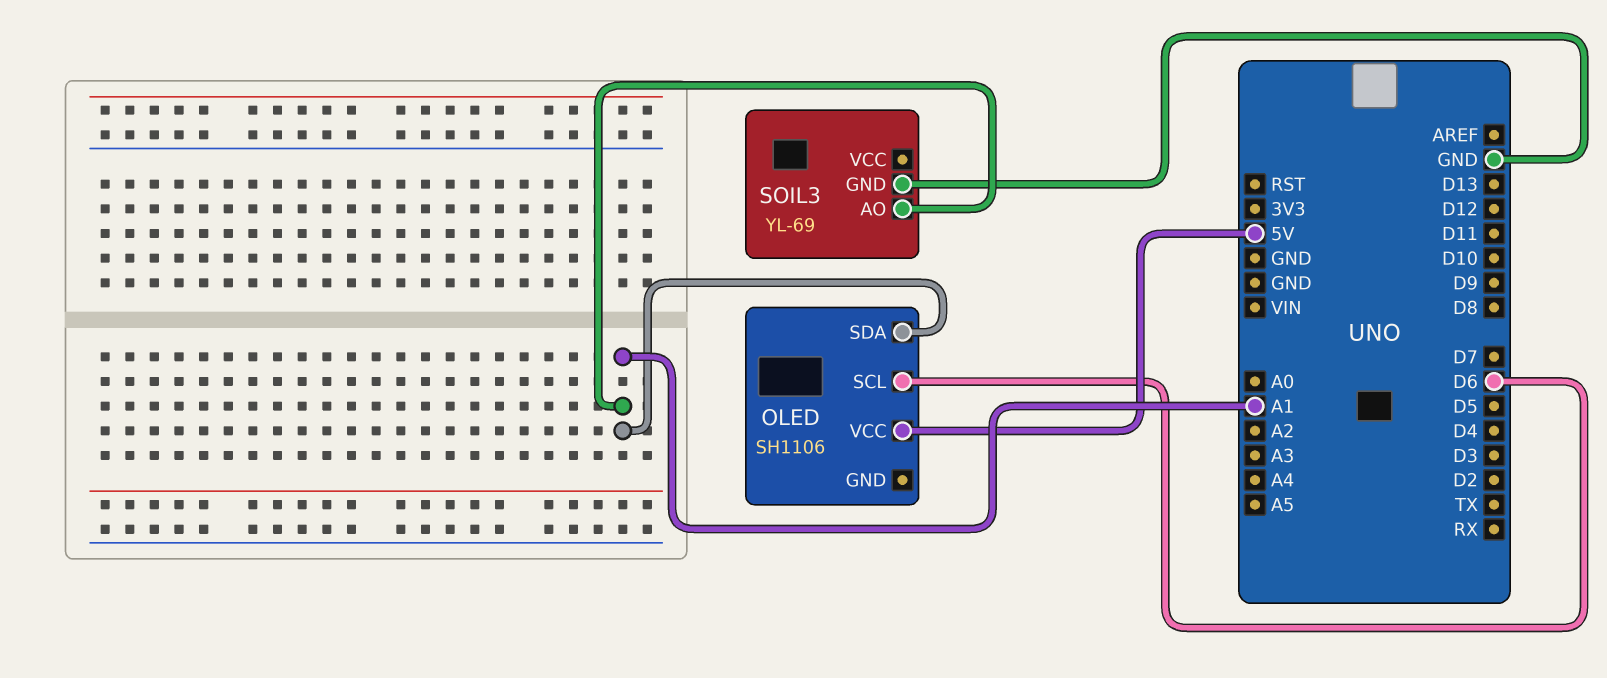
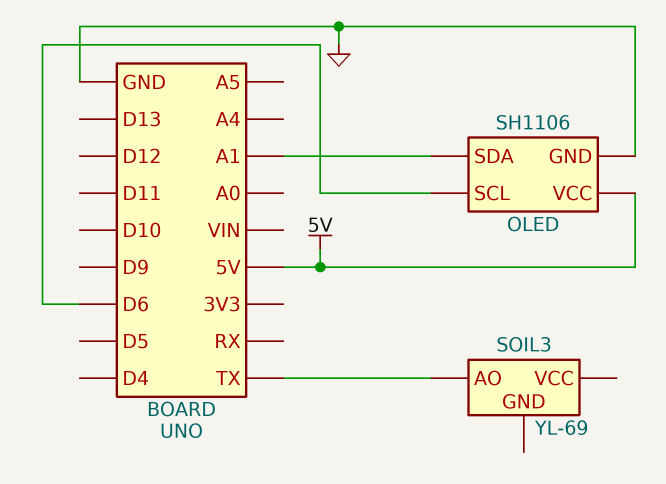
OLED pin GND: none -> GND
SOIL3 pin AO: A1 -> TX
SOIL3 pin GND: GND -> none

